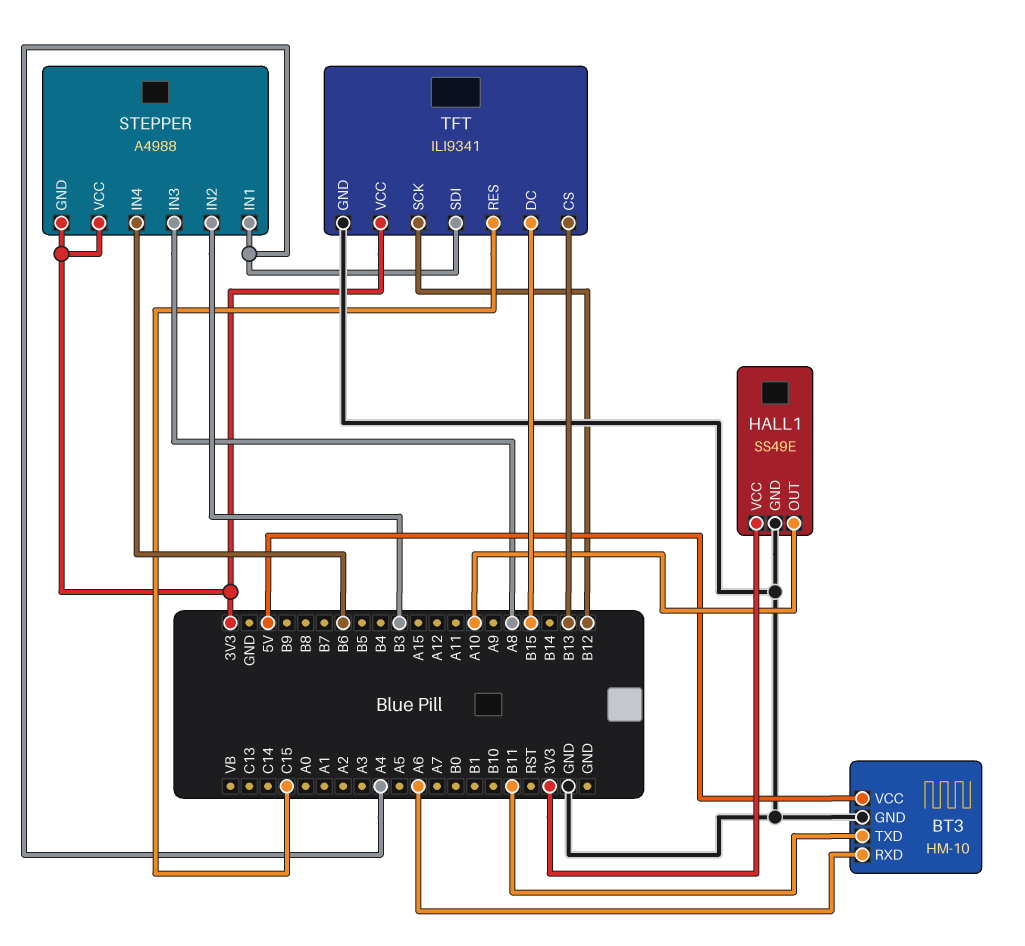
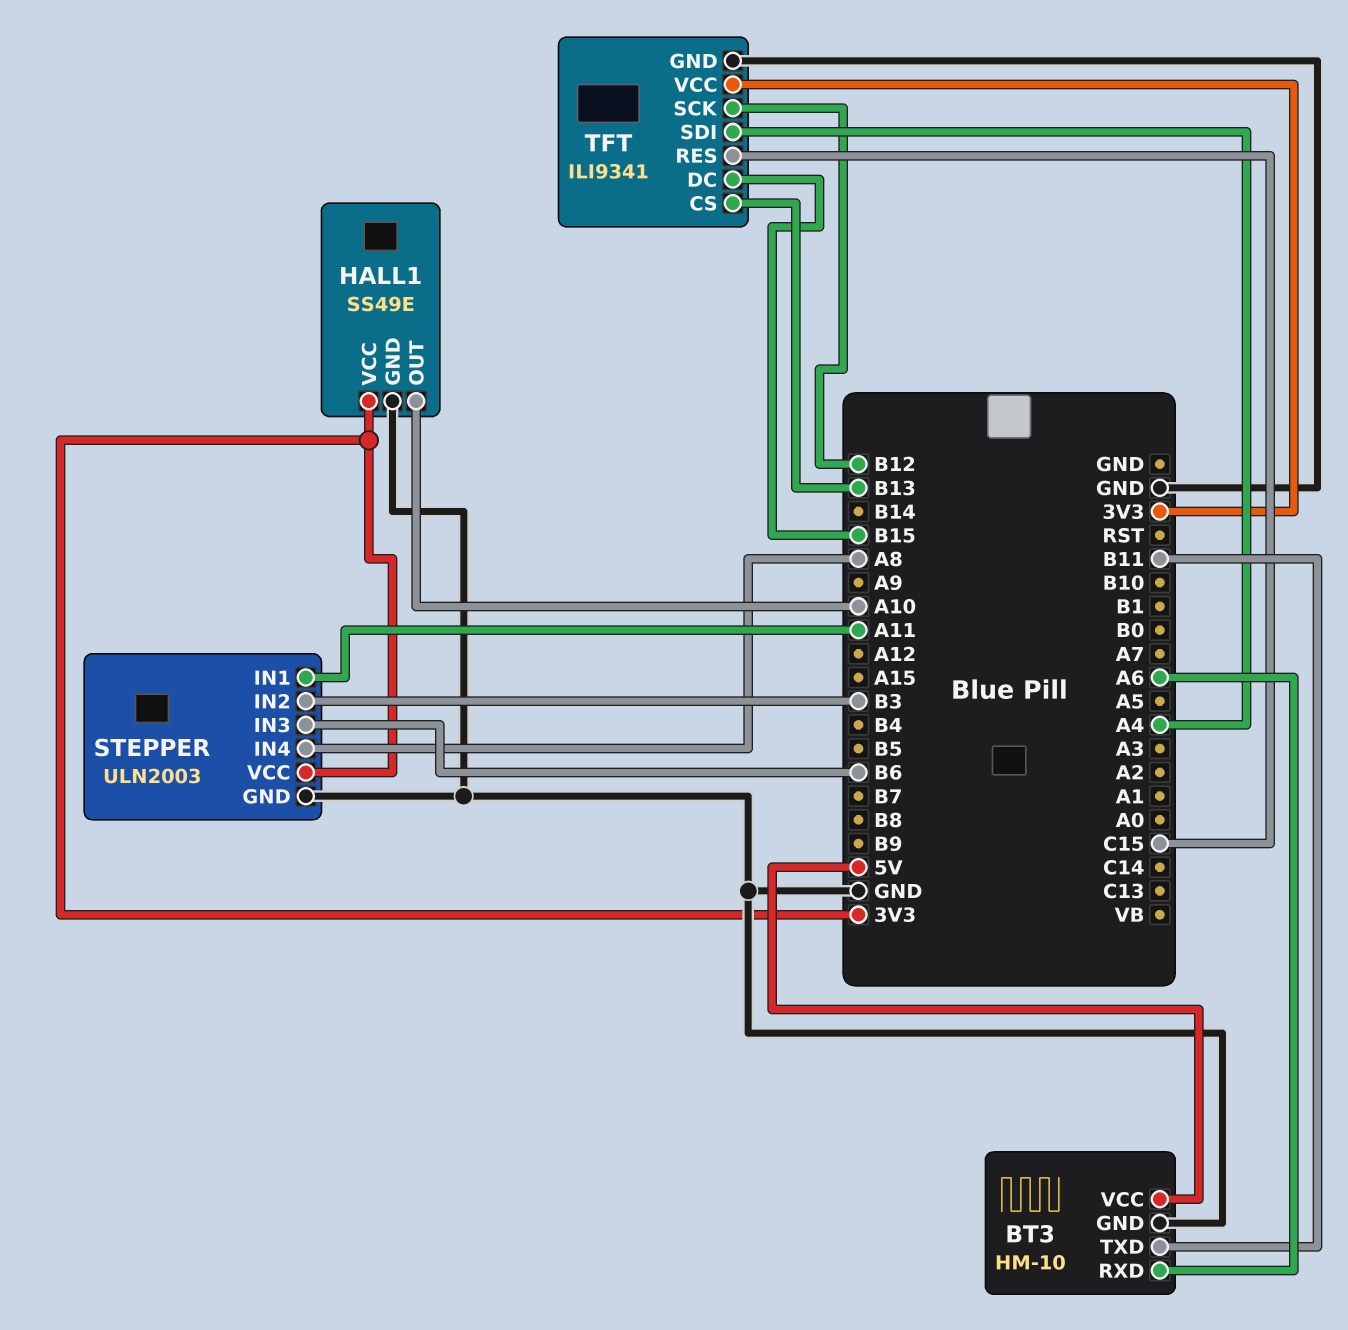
STEPPER: A4988 -> ULN2003
STEPPER pin GND: 3V3 -> GND
STEPPER pin IN1: A4 -> A11
STEPPER pin IN3: A8 -> B6
STEPPER pin IN4: B6 -> A8

